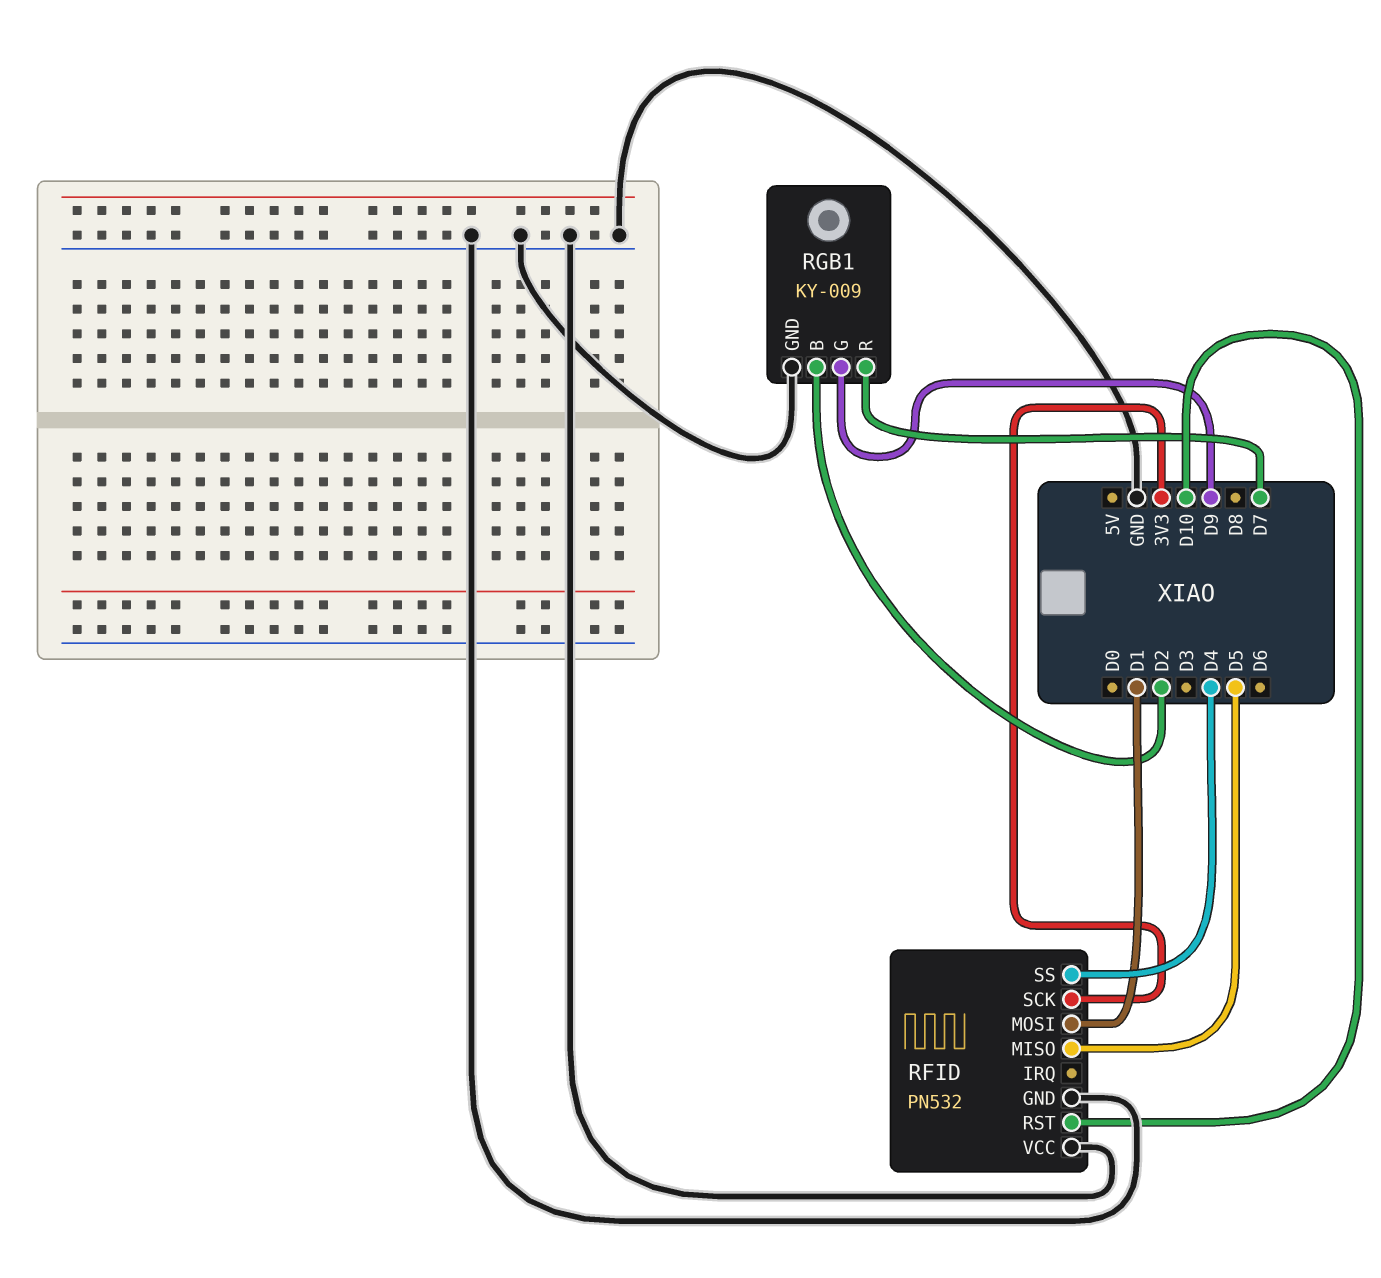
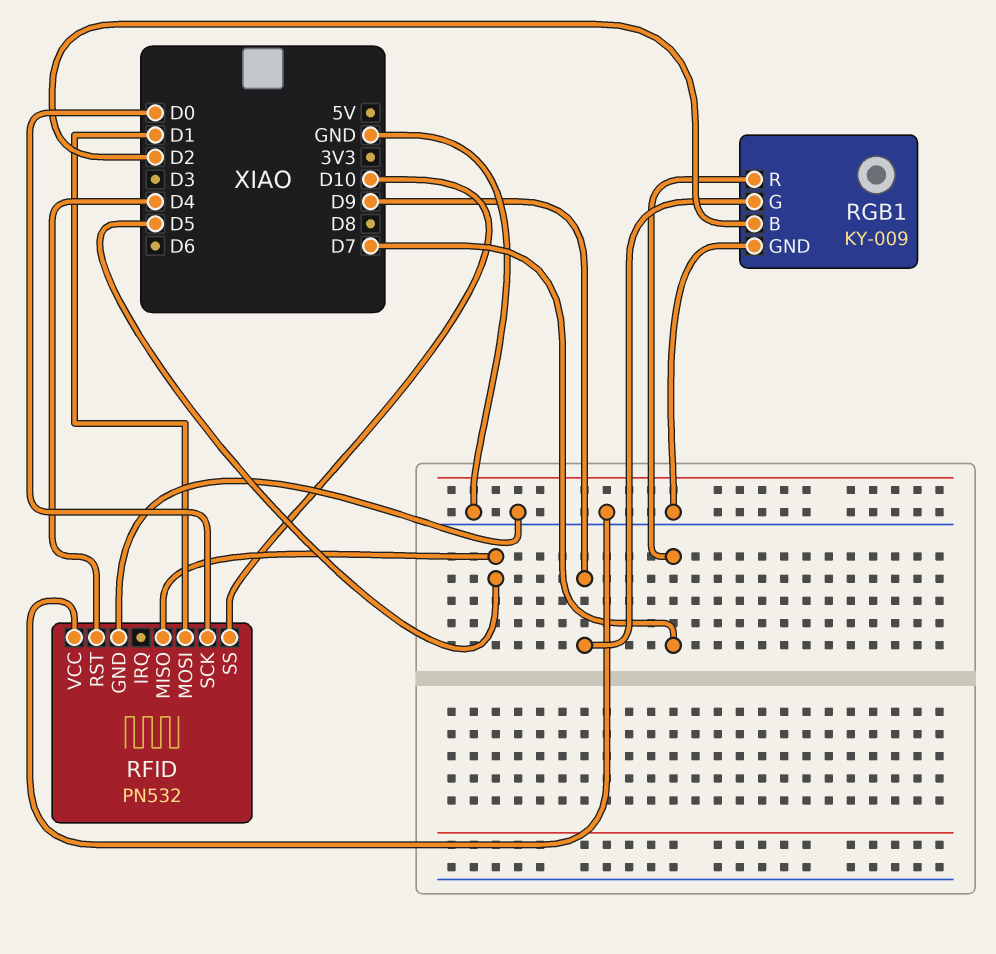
RFID pin RST: D10 -> D4
RFID pin SCK: 3V3 -> D0
RFID pin SS: D4 -> D10

